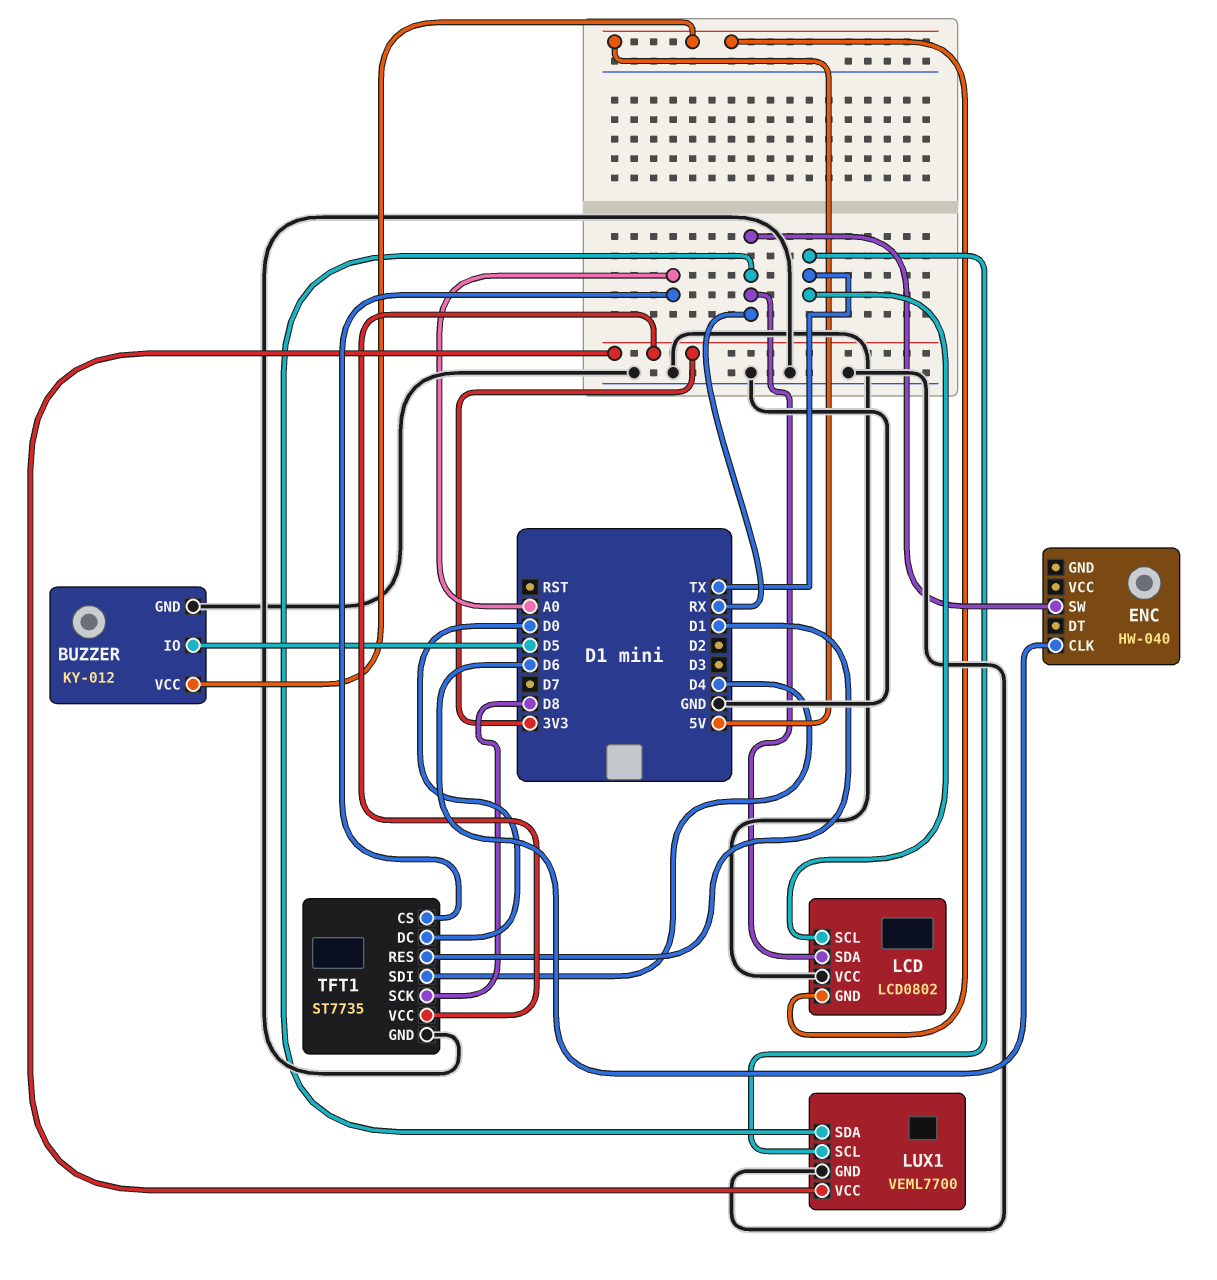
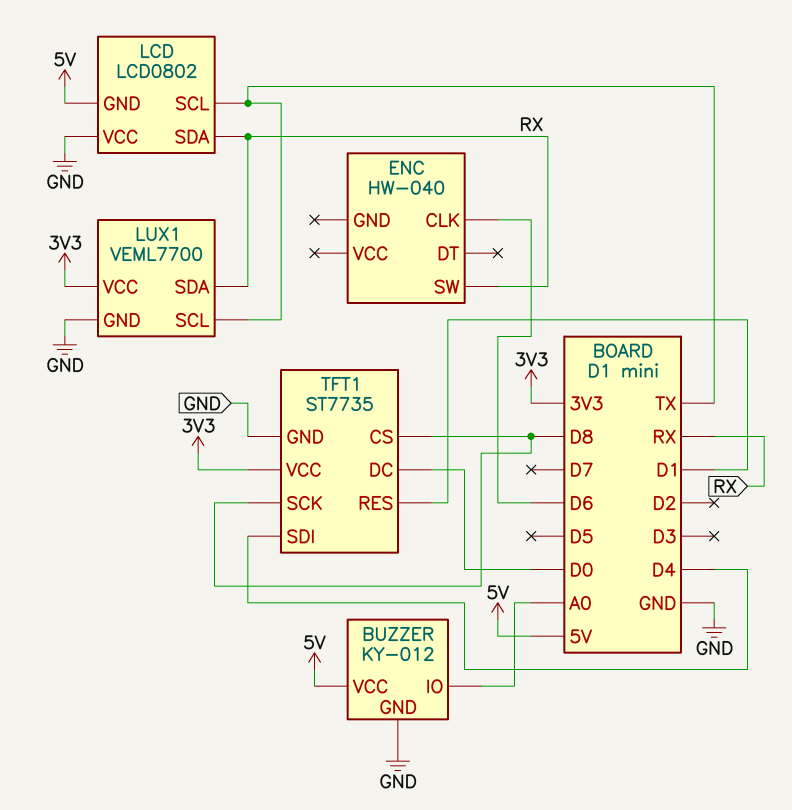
BUZZER pin IO: D5 -> A0
TFT1 pin CS: A0 -> D8

